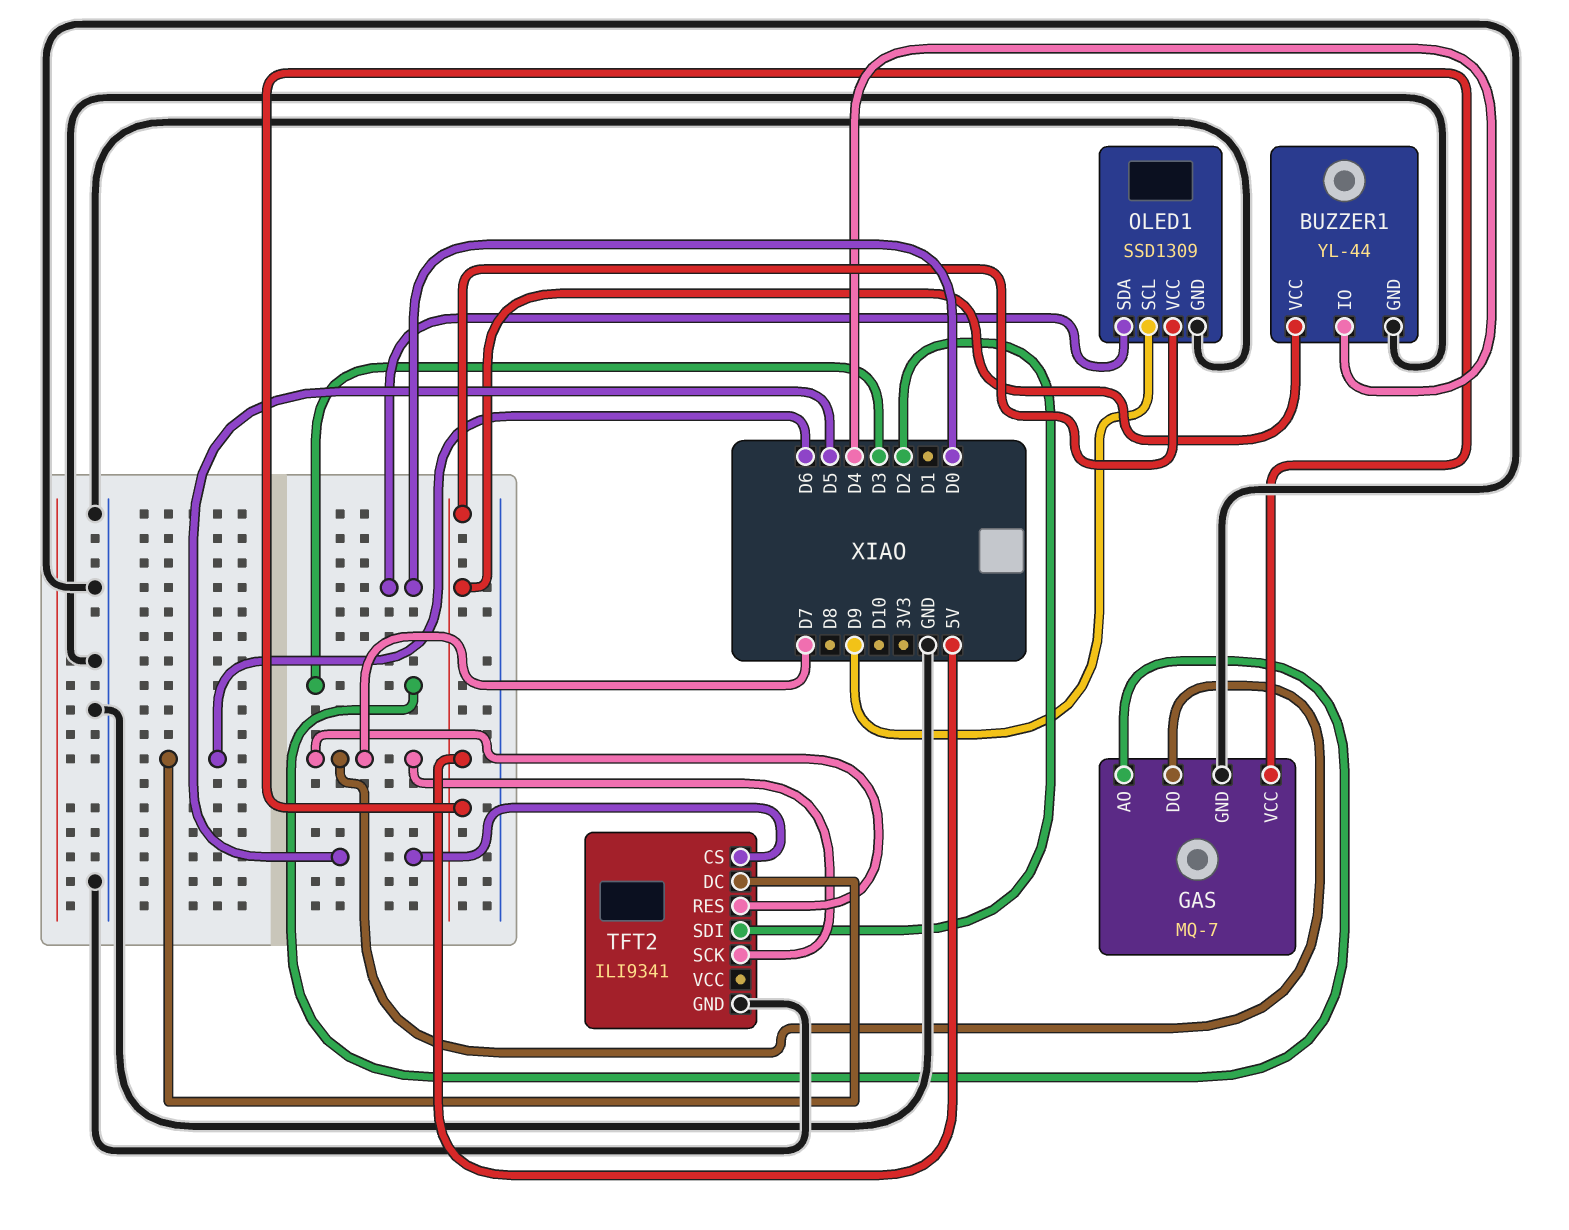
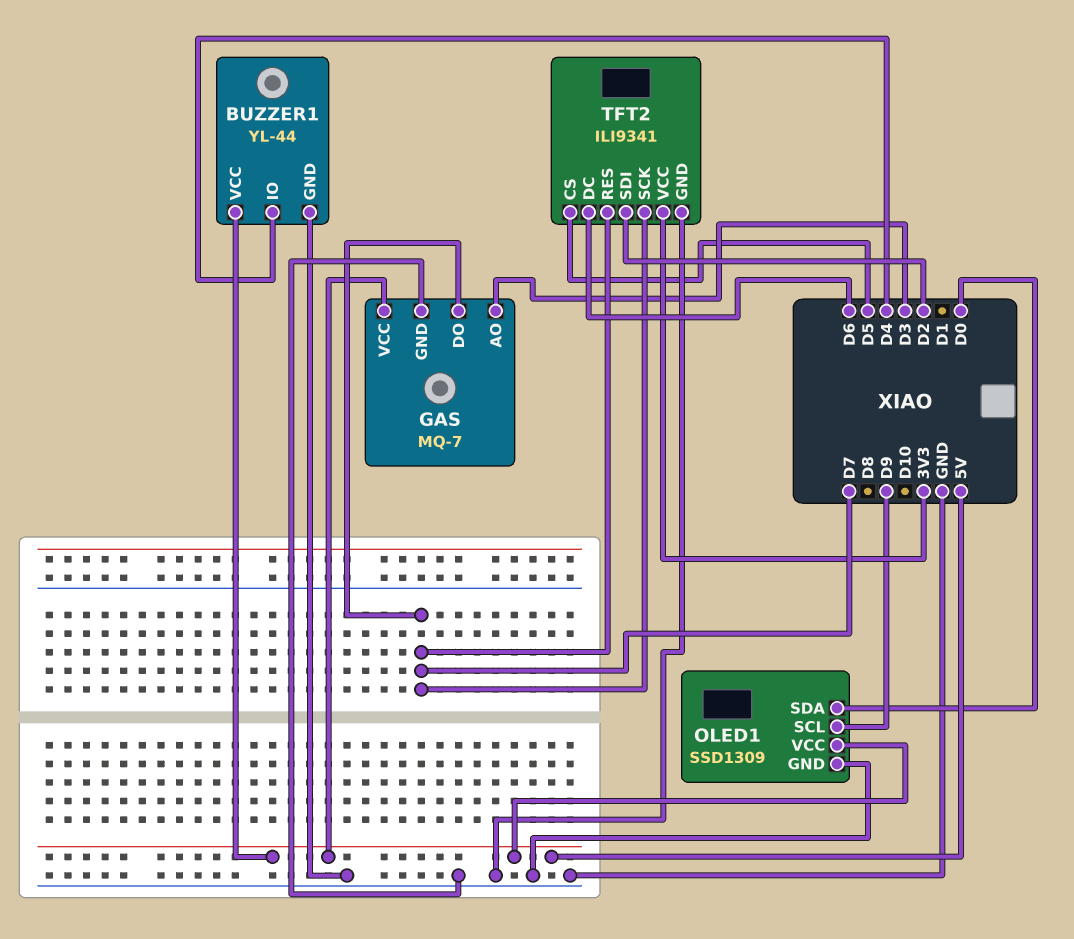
TFT2 pin VCC: none -> 3V3

